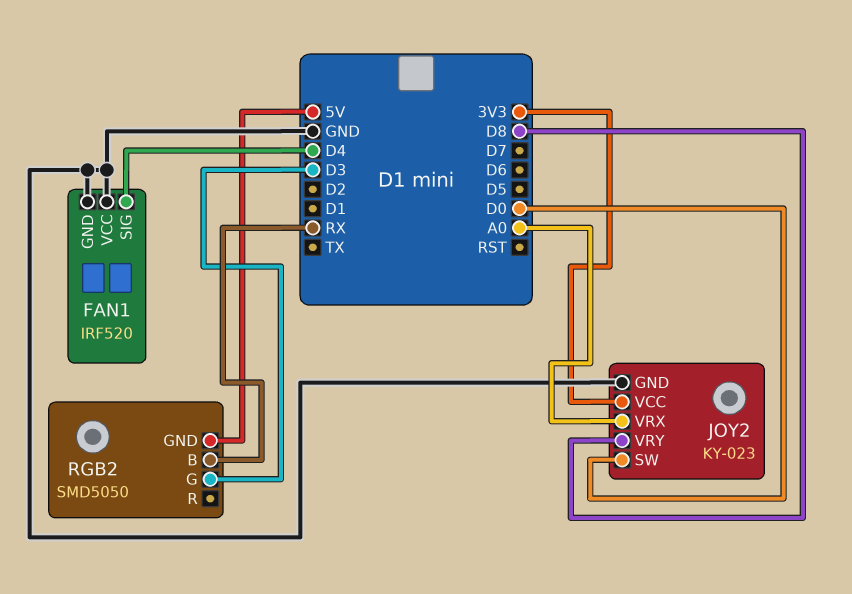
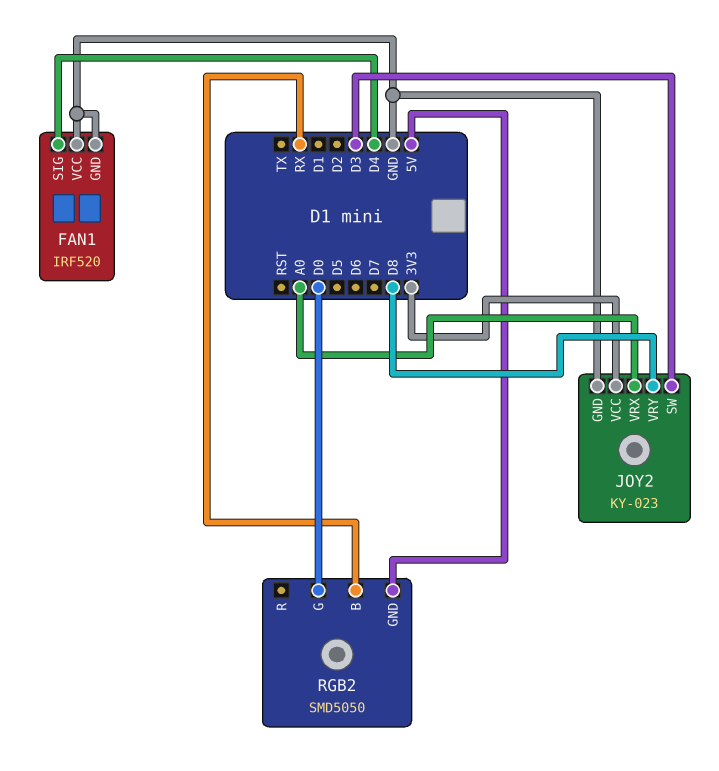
JOY2 pin SW: D0 -> D3
RGB2 pin G: D3 -> D0

